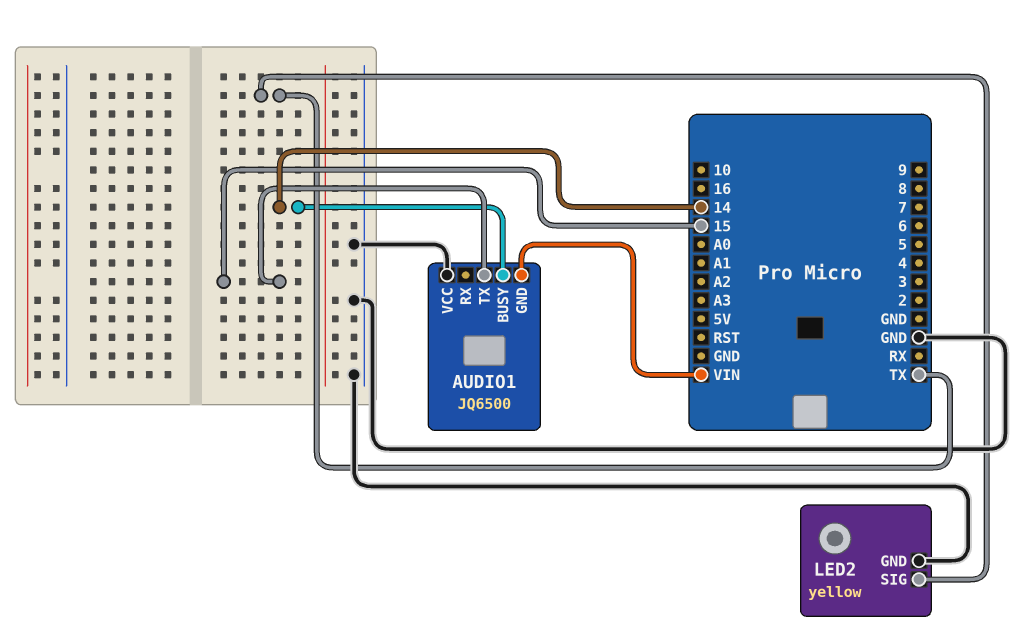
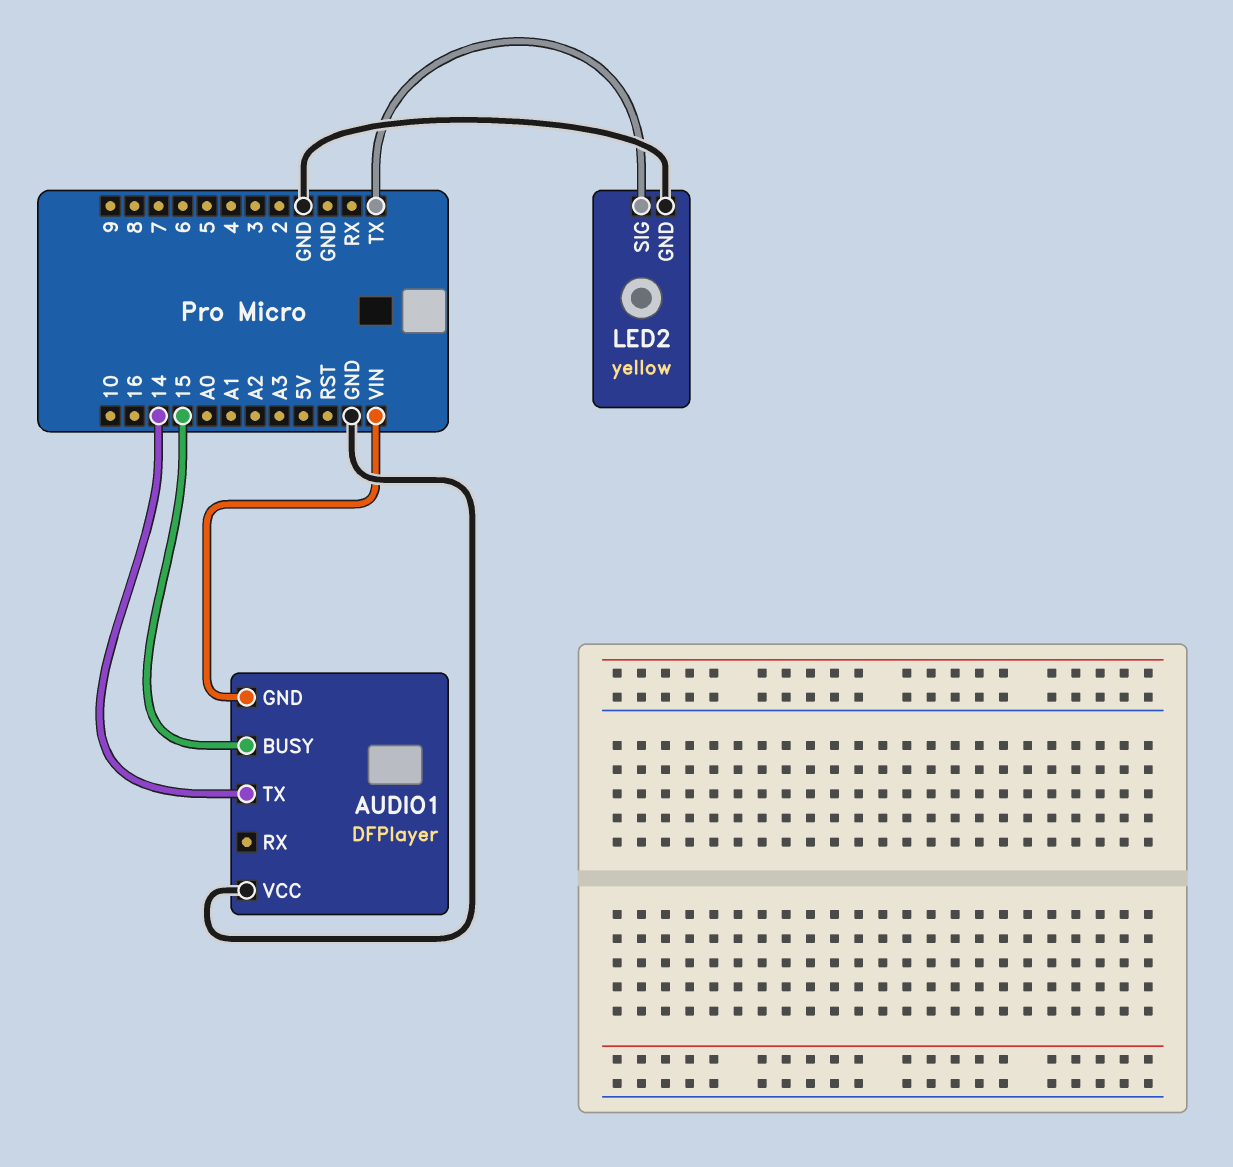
AUDIO1: JQ6500 -> DFPlayer
AUDIO1 pin BUSY: 14 -> 15
AUDIO1 pin TX: 15 -> 14

